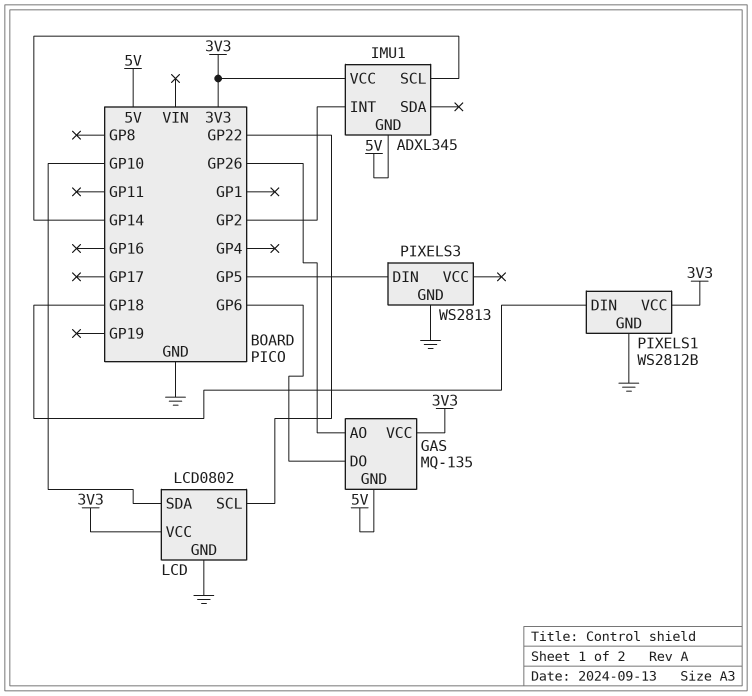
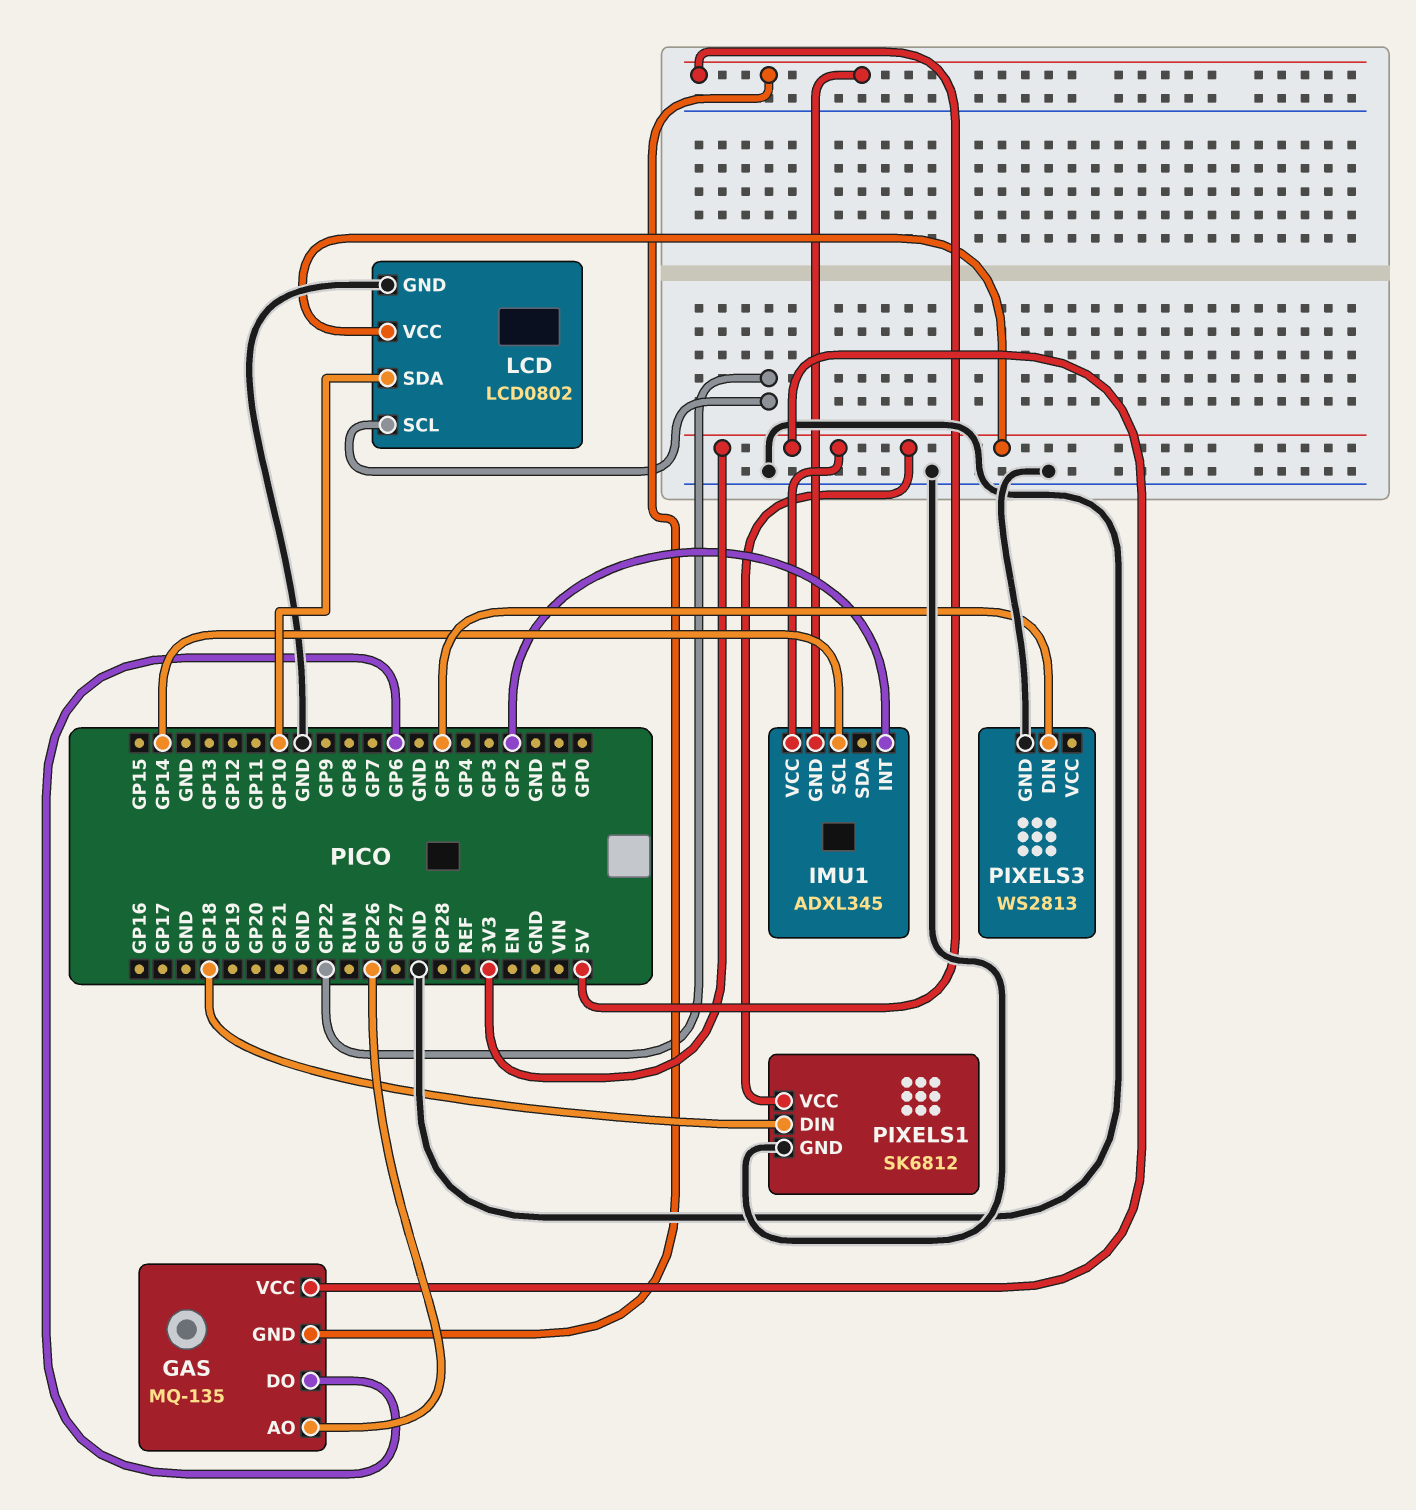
PIXELS1: WS2812B -> SK6812

